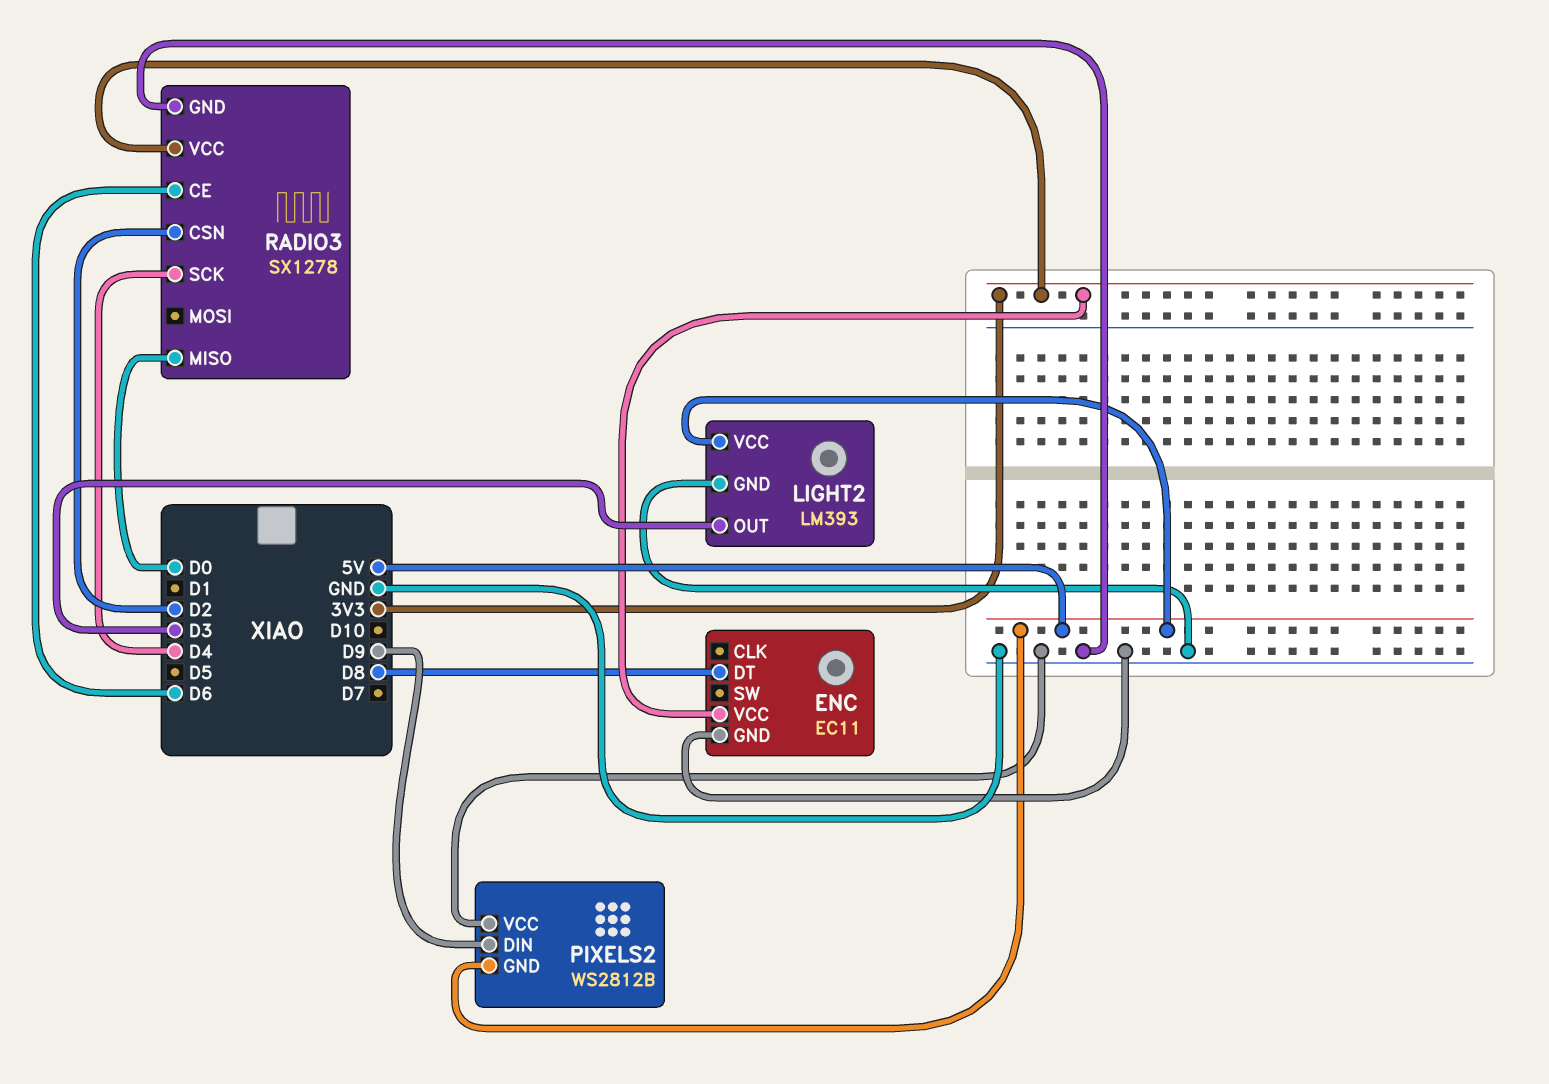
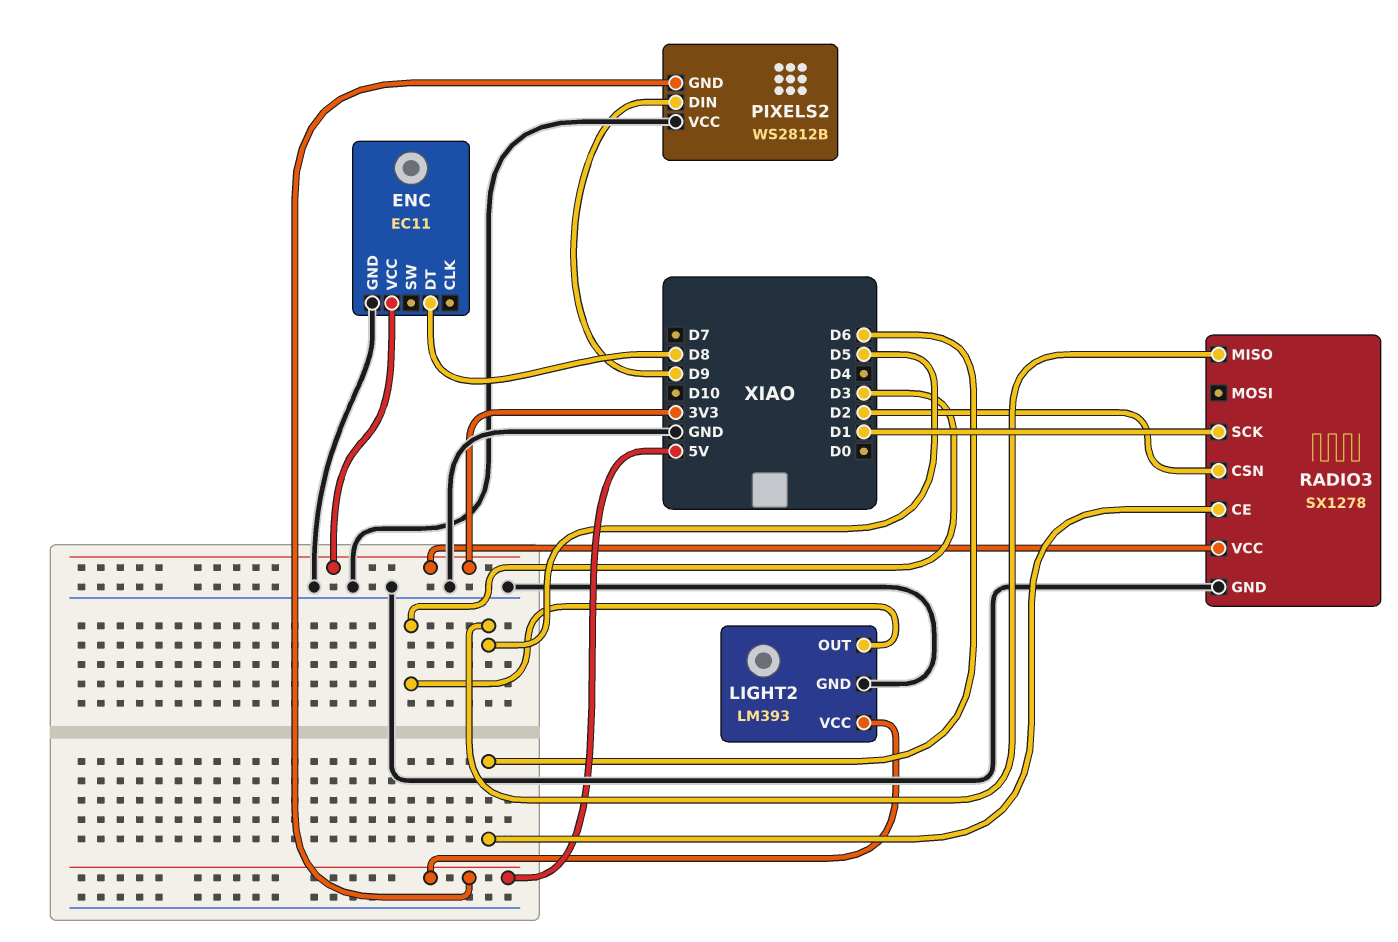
RADIO3 pin MISO: D0 -> D5
RADIO3 pin SCK: D4 -> D1

